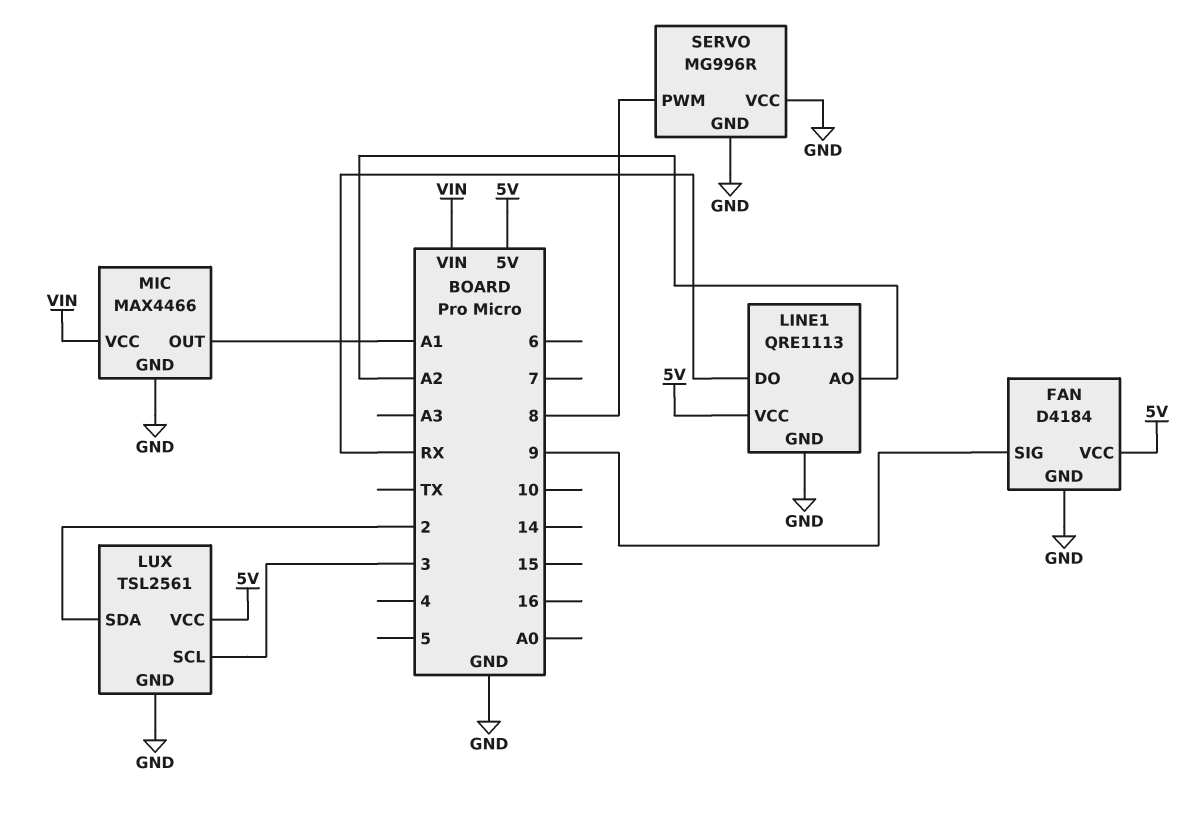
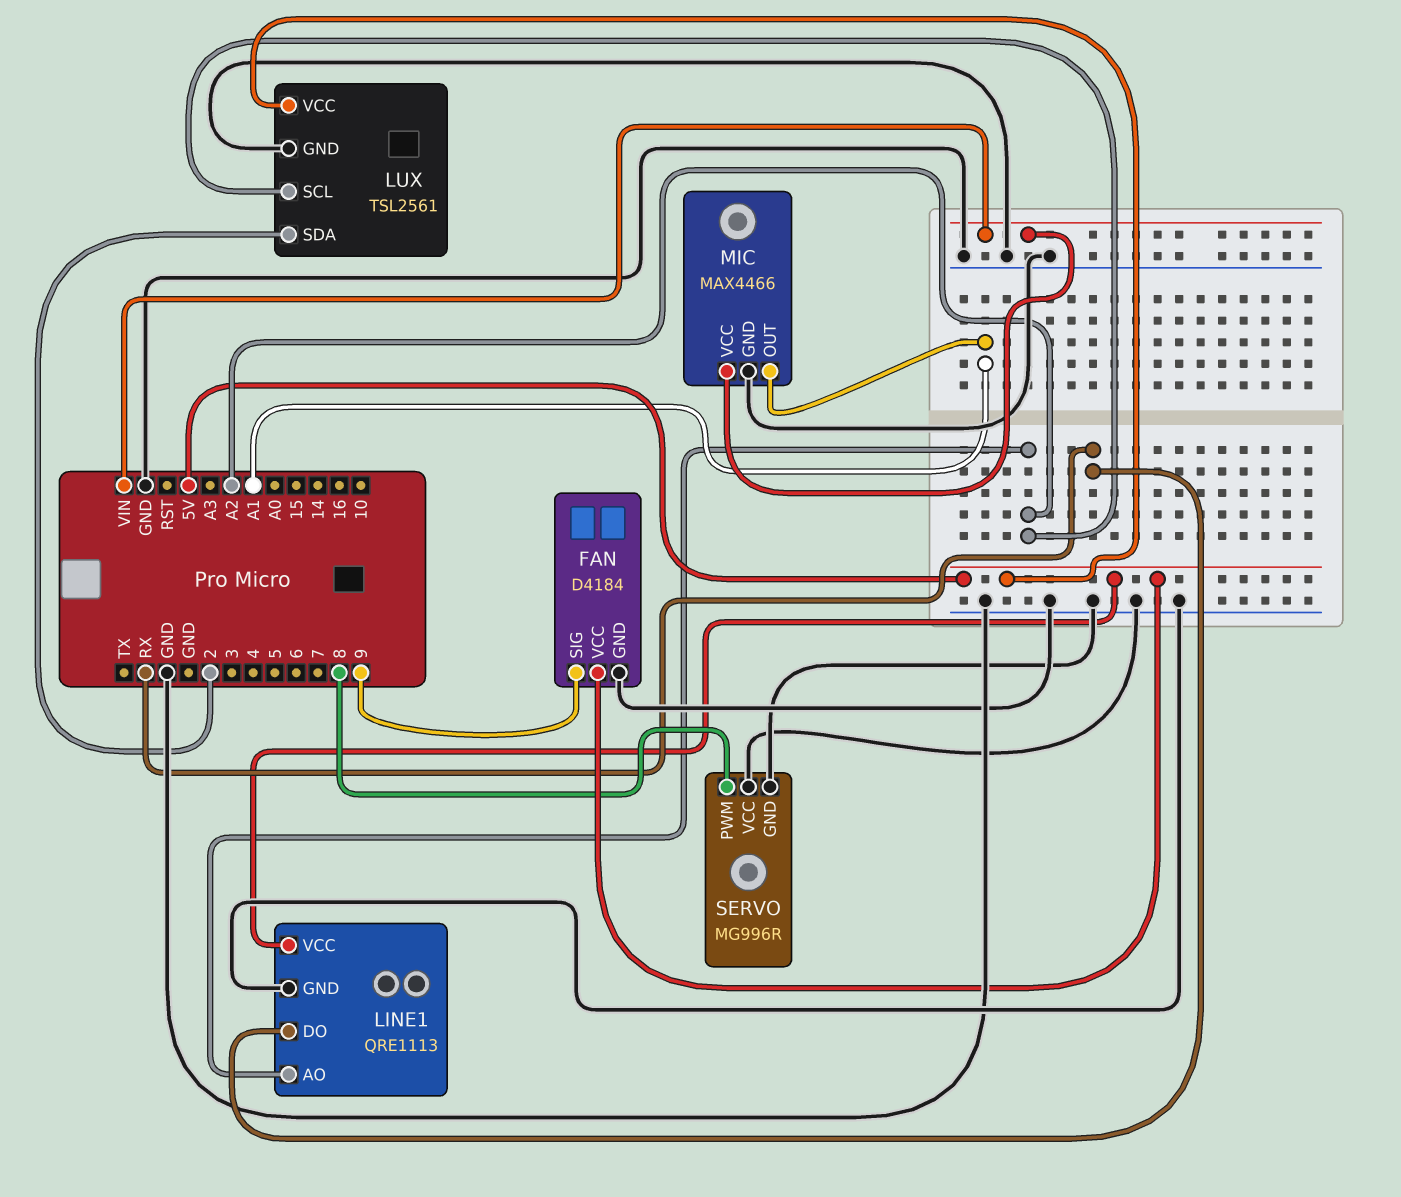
LUX pin SCL: 3 -> A2

